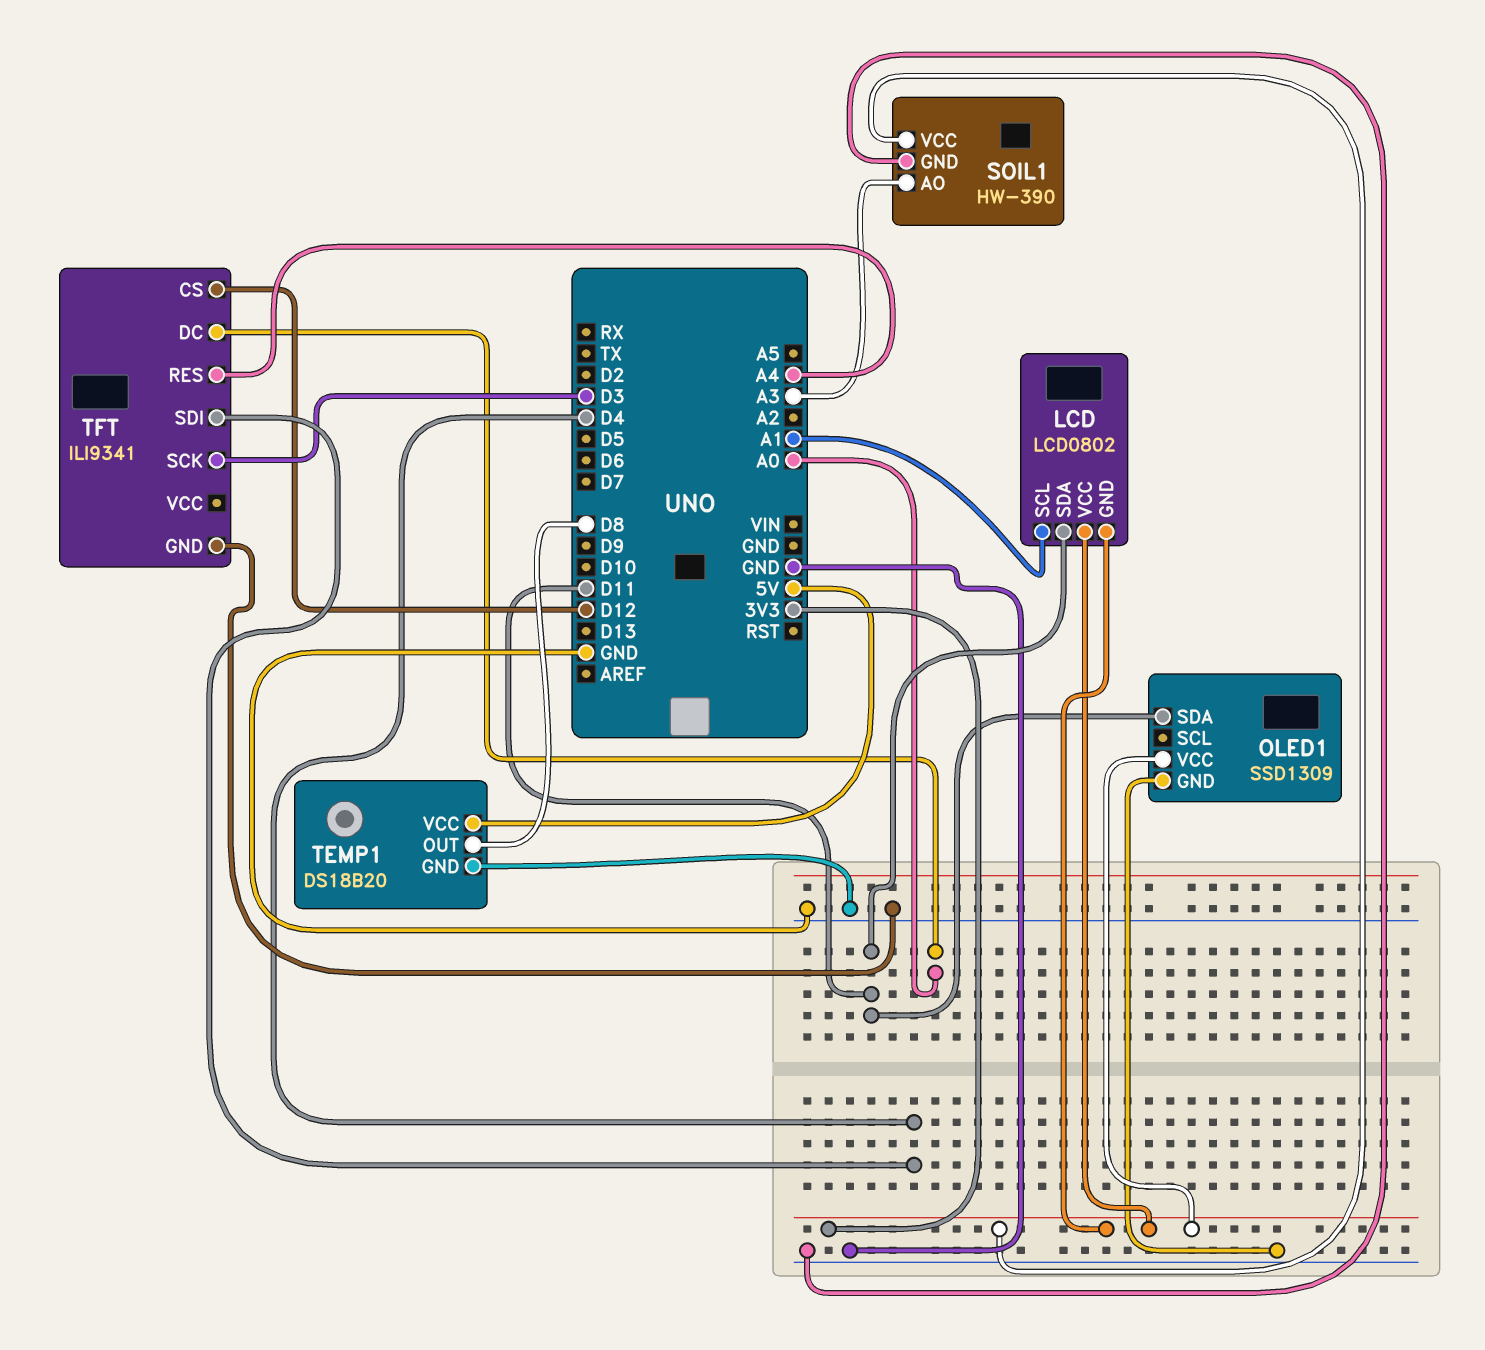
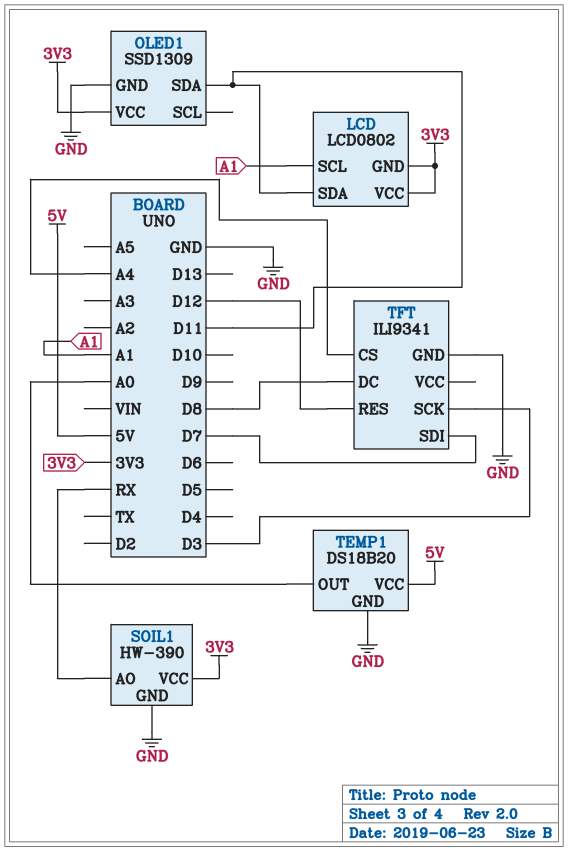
SOIL1 pin AO: A3 -> RX
TEMP1 pin OUT: D8 -> A0
TFT pin CS: D12 -> A4
TFT pin DC: A0 -> D8
TFT pin RES: A4 -> D12
TFT pin SDI: D4 -> D7

